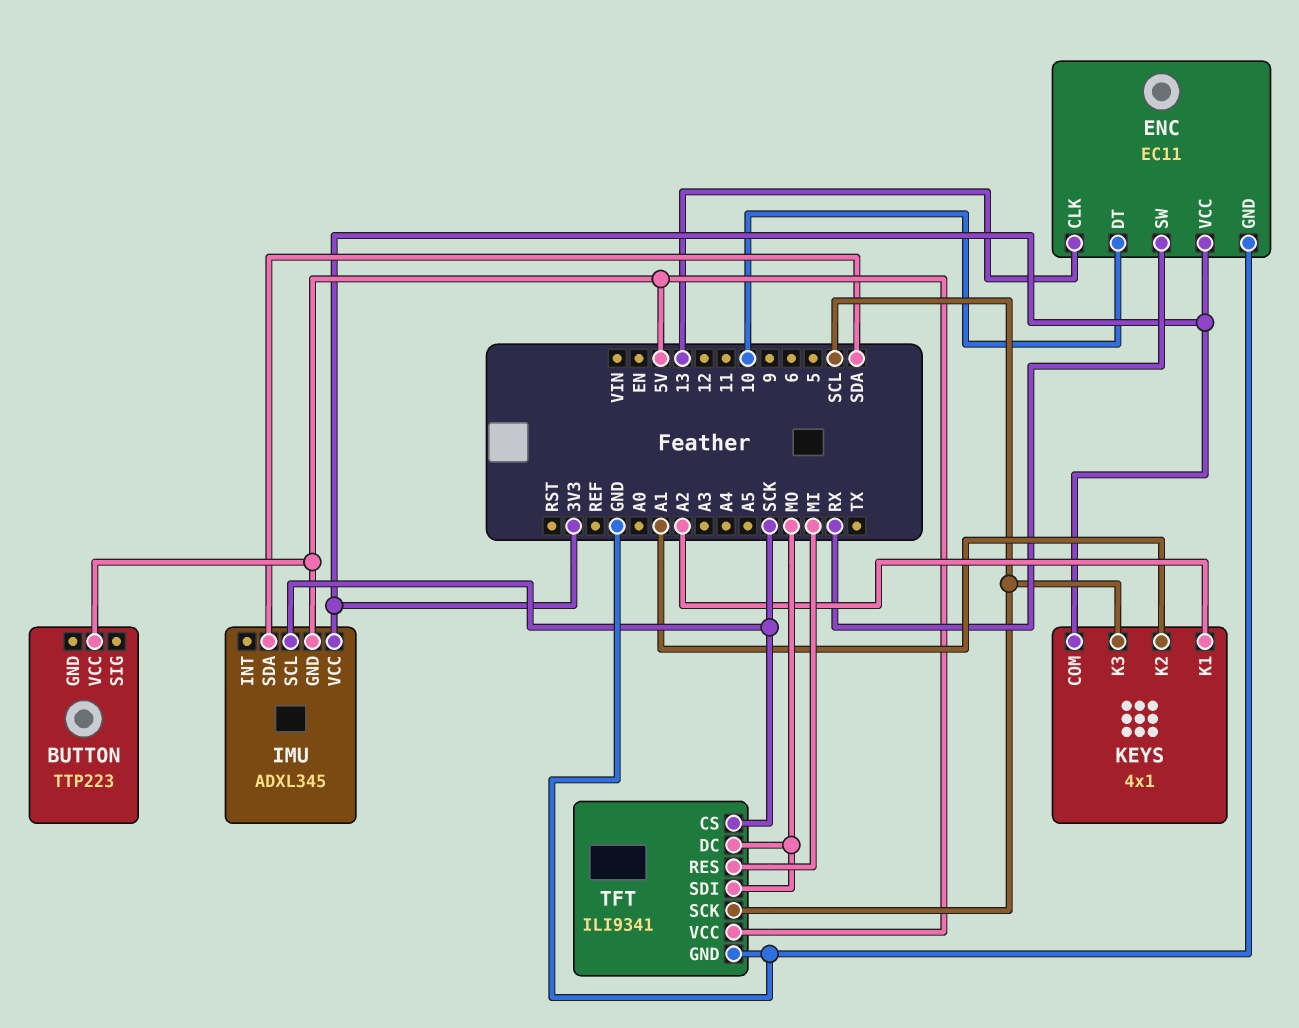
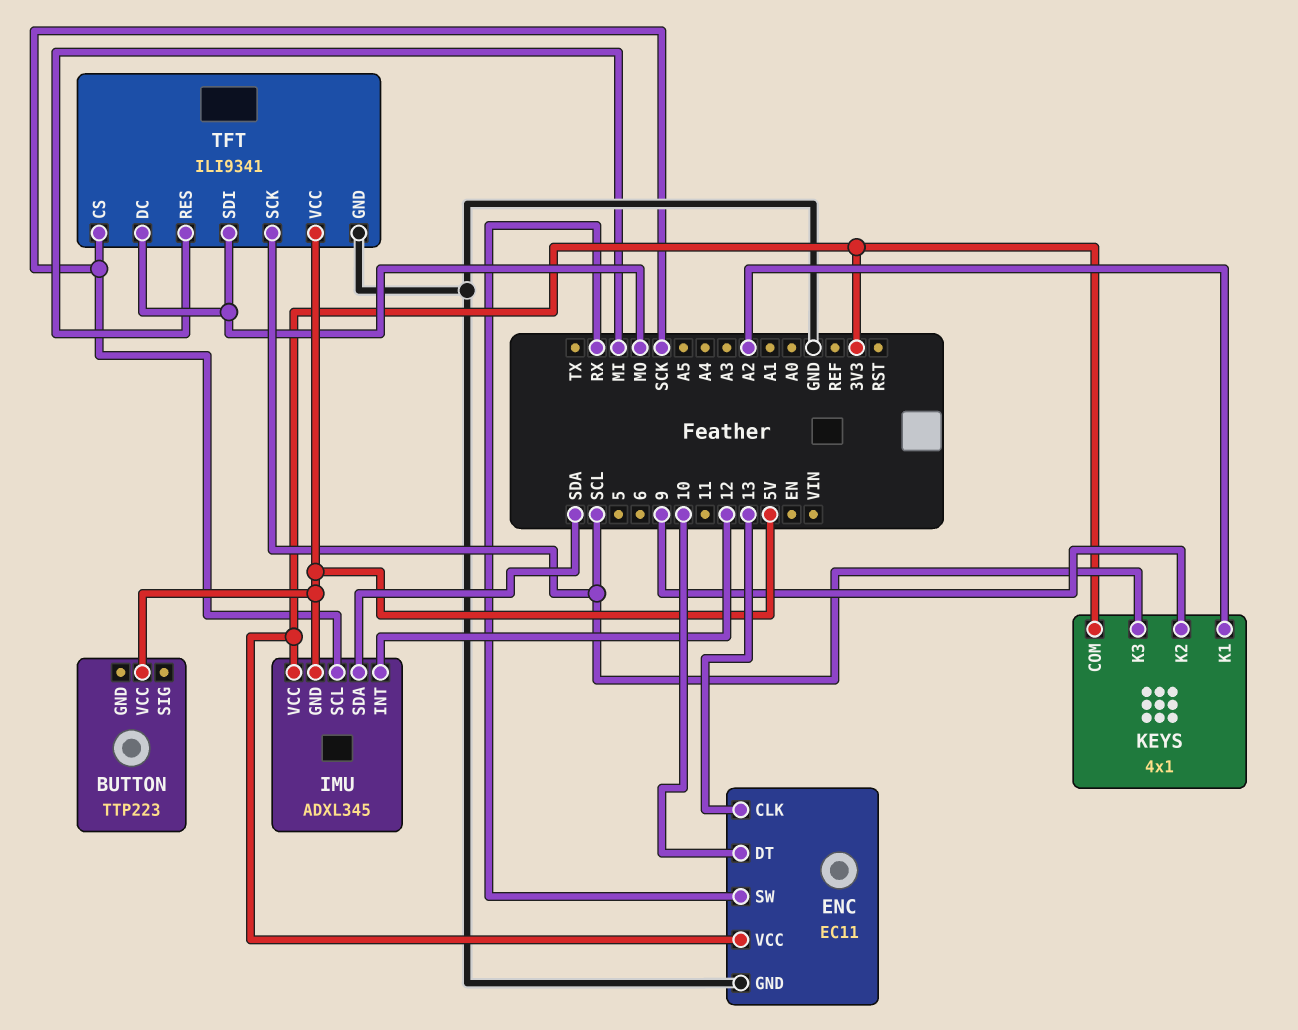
IMU pin INT: none -> 12
KEYS pin K2: A1 -> 9

